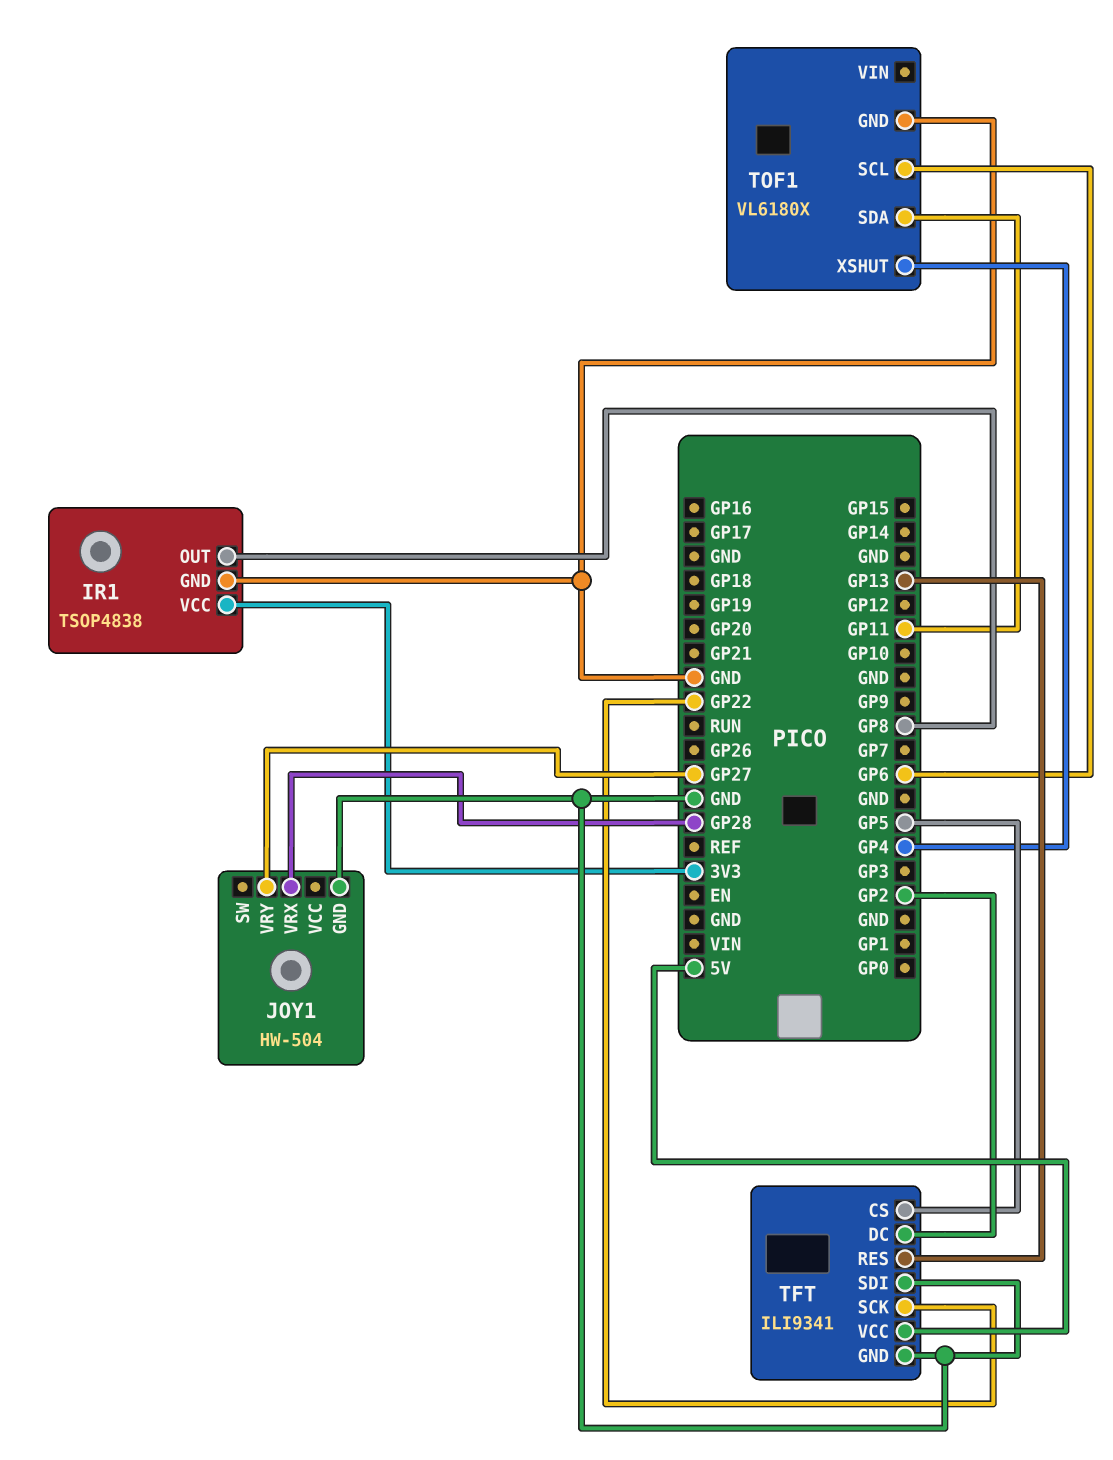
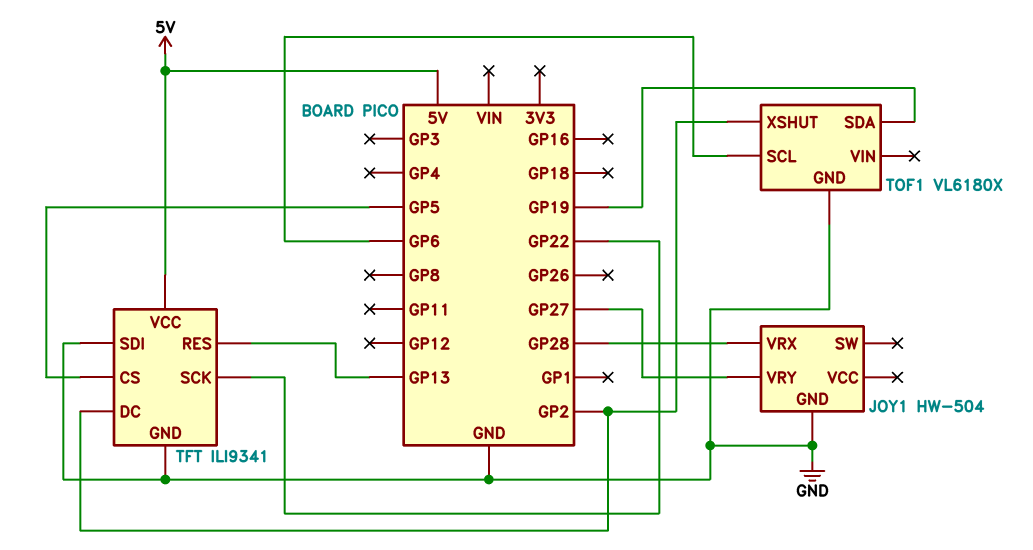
IR1: TSOP4838 -> none
IR1 pin GND: GND -> none
IR1 pin OUT: GP8 -> none
IR1 pin VCC: 3V3 -> none
TOF1 pin SDA: GP11 -> GP19
TOF1 pin XSHUT: GP4 -> GP2

